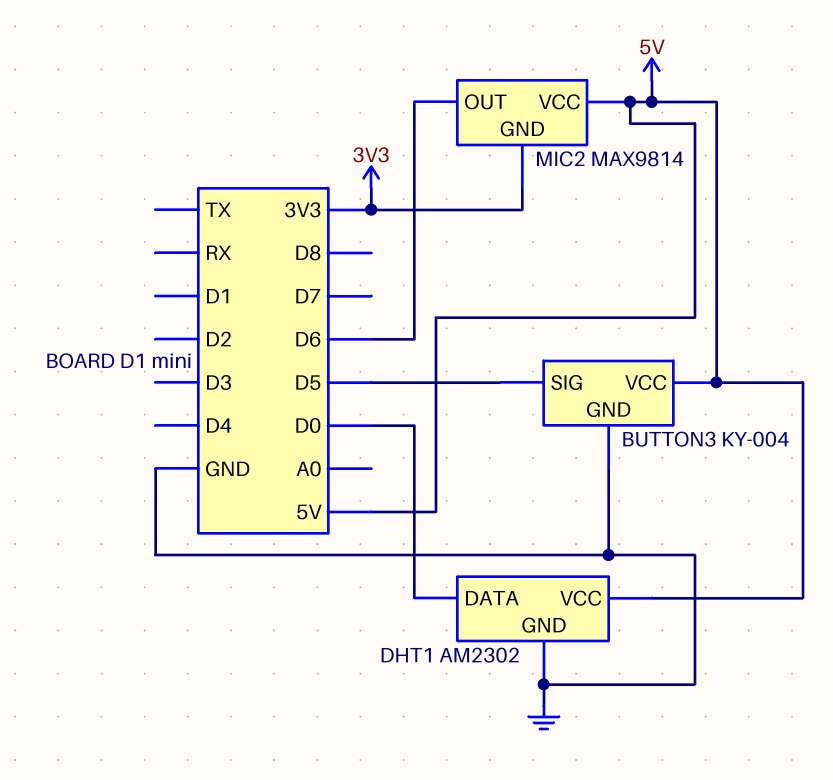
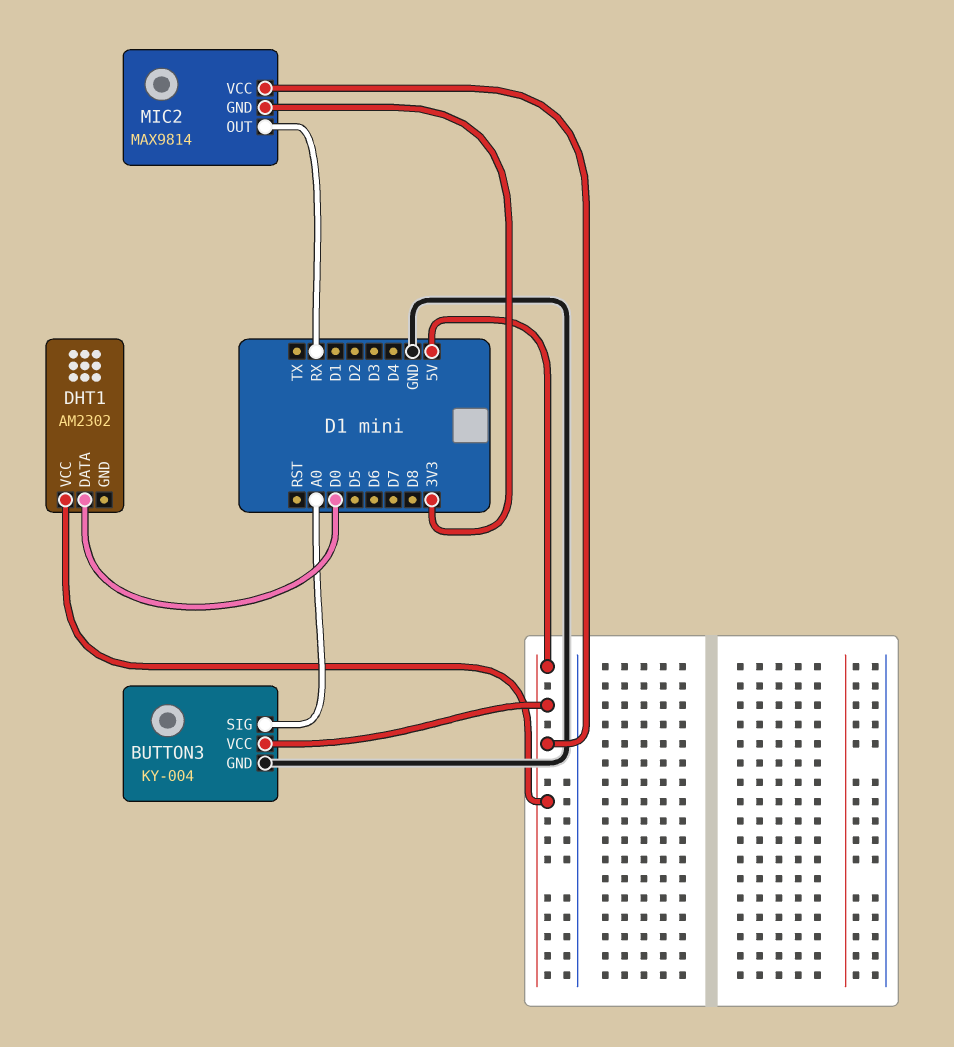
BUTTON3 pin SIG: D5 -> A0
DHT1 pin GND: GND -> none
MIC2 pin OUT: D6 -> RX

